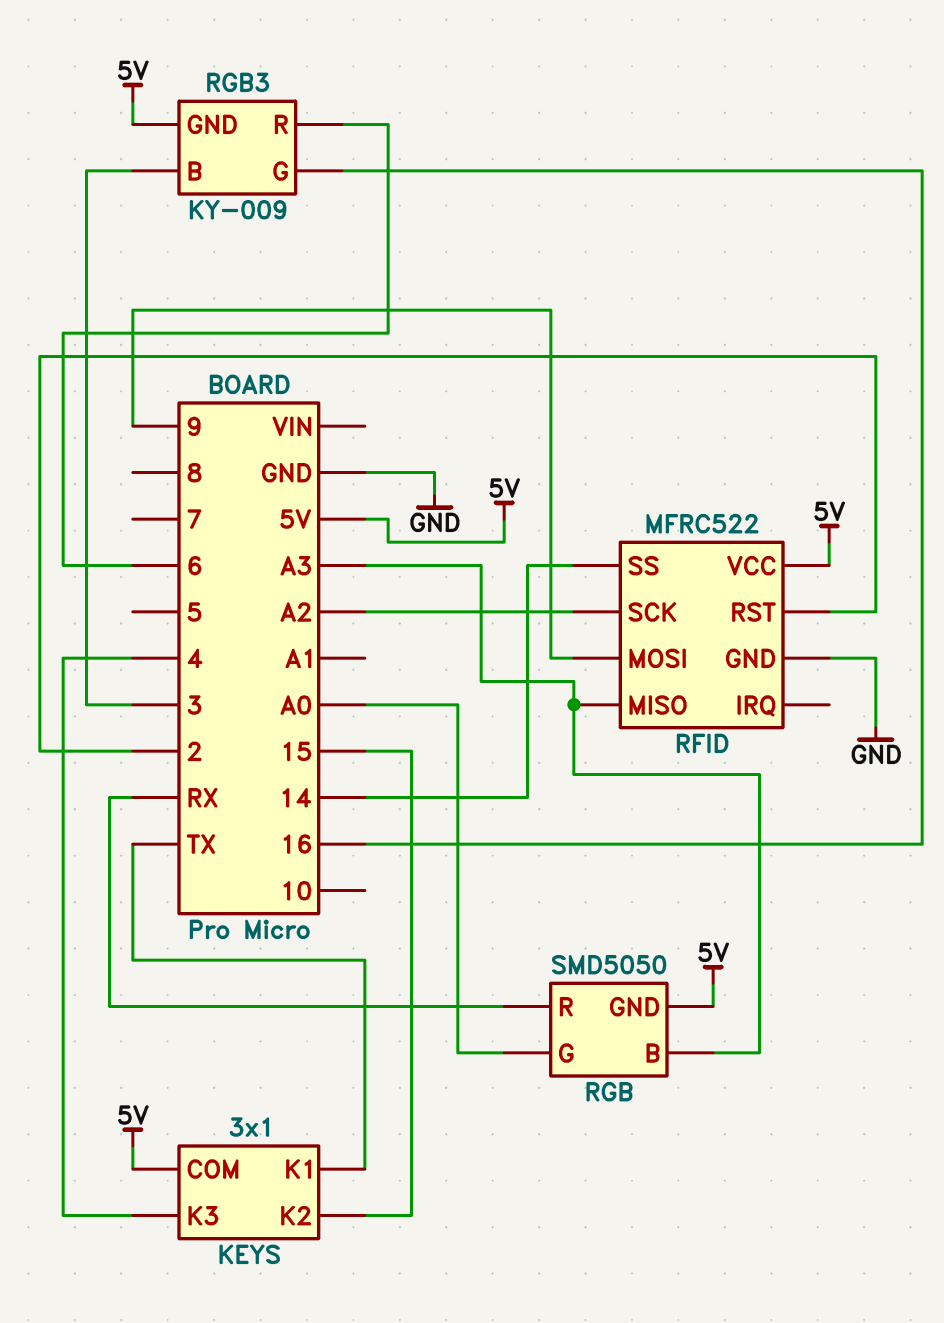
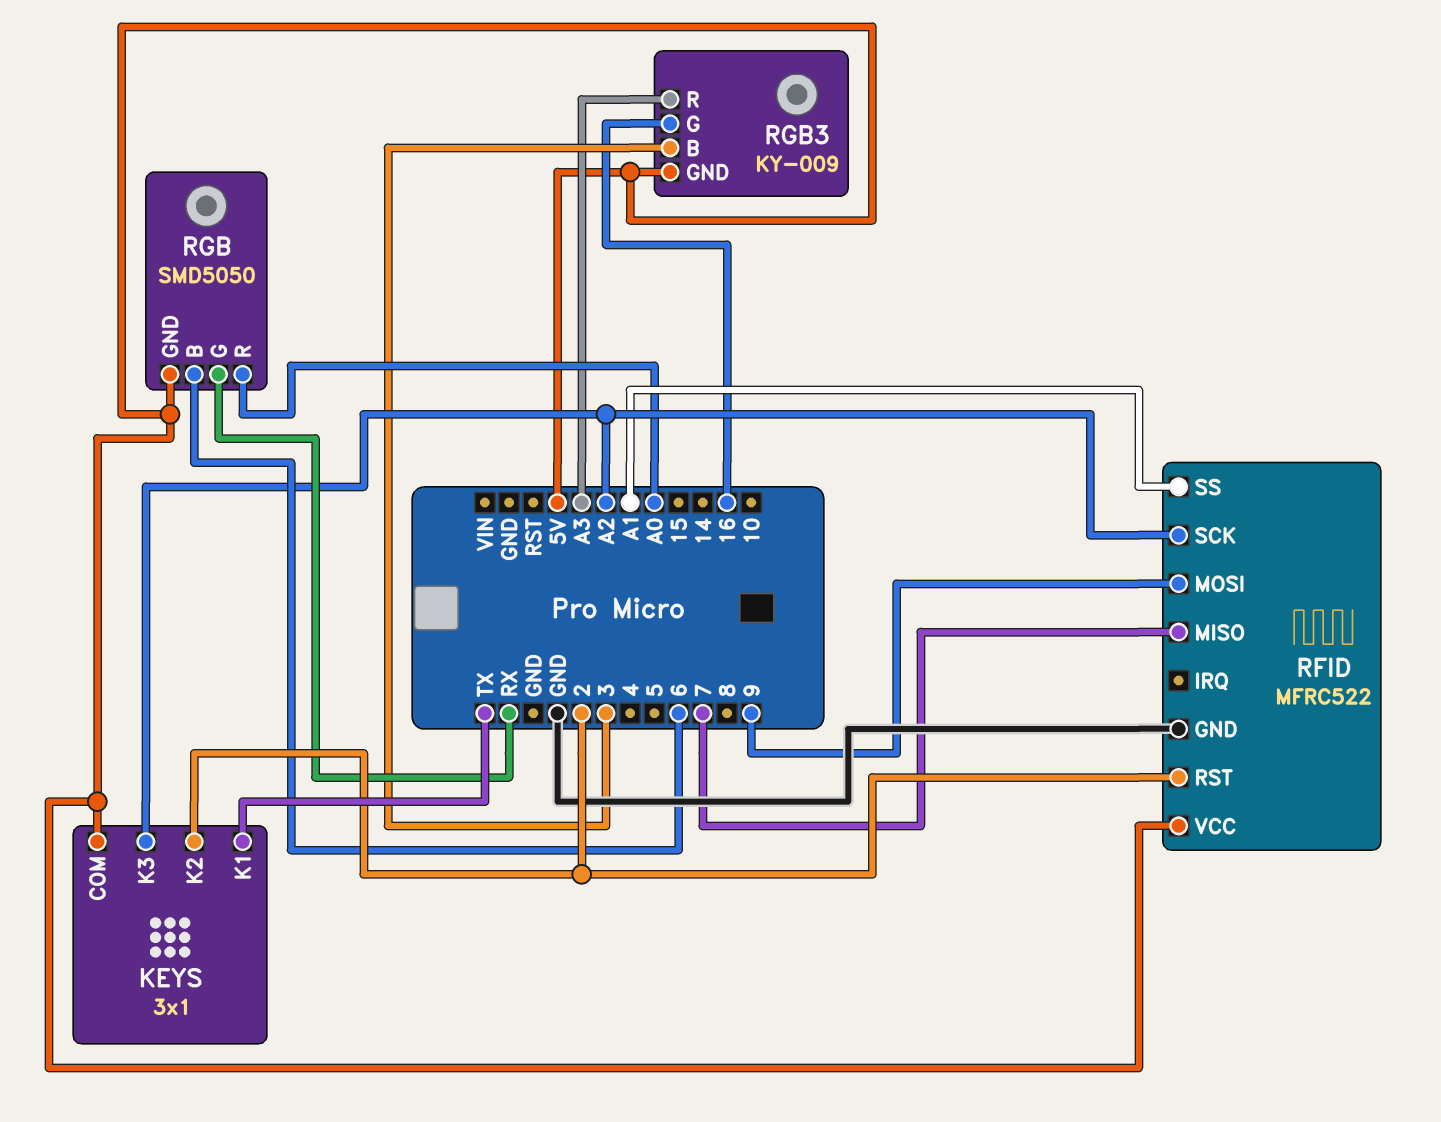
KEYS pin K2: 15 -> 2
KEYS pin K3: 4 -> A2
RFID pin MISO: A3 -> 7
RFID pin SS: 14 -> A1
RGB pin B: A3 -> 6
RGB pin G: A0 -> RX
RGB pin R: RX -> A0
RGB3 pin R: 6 -> A3

